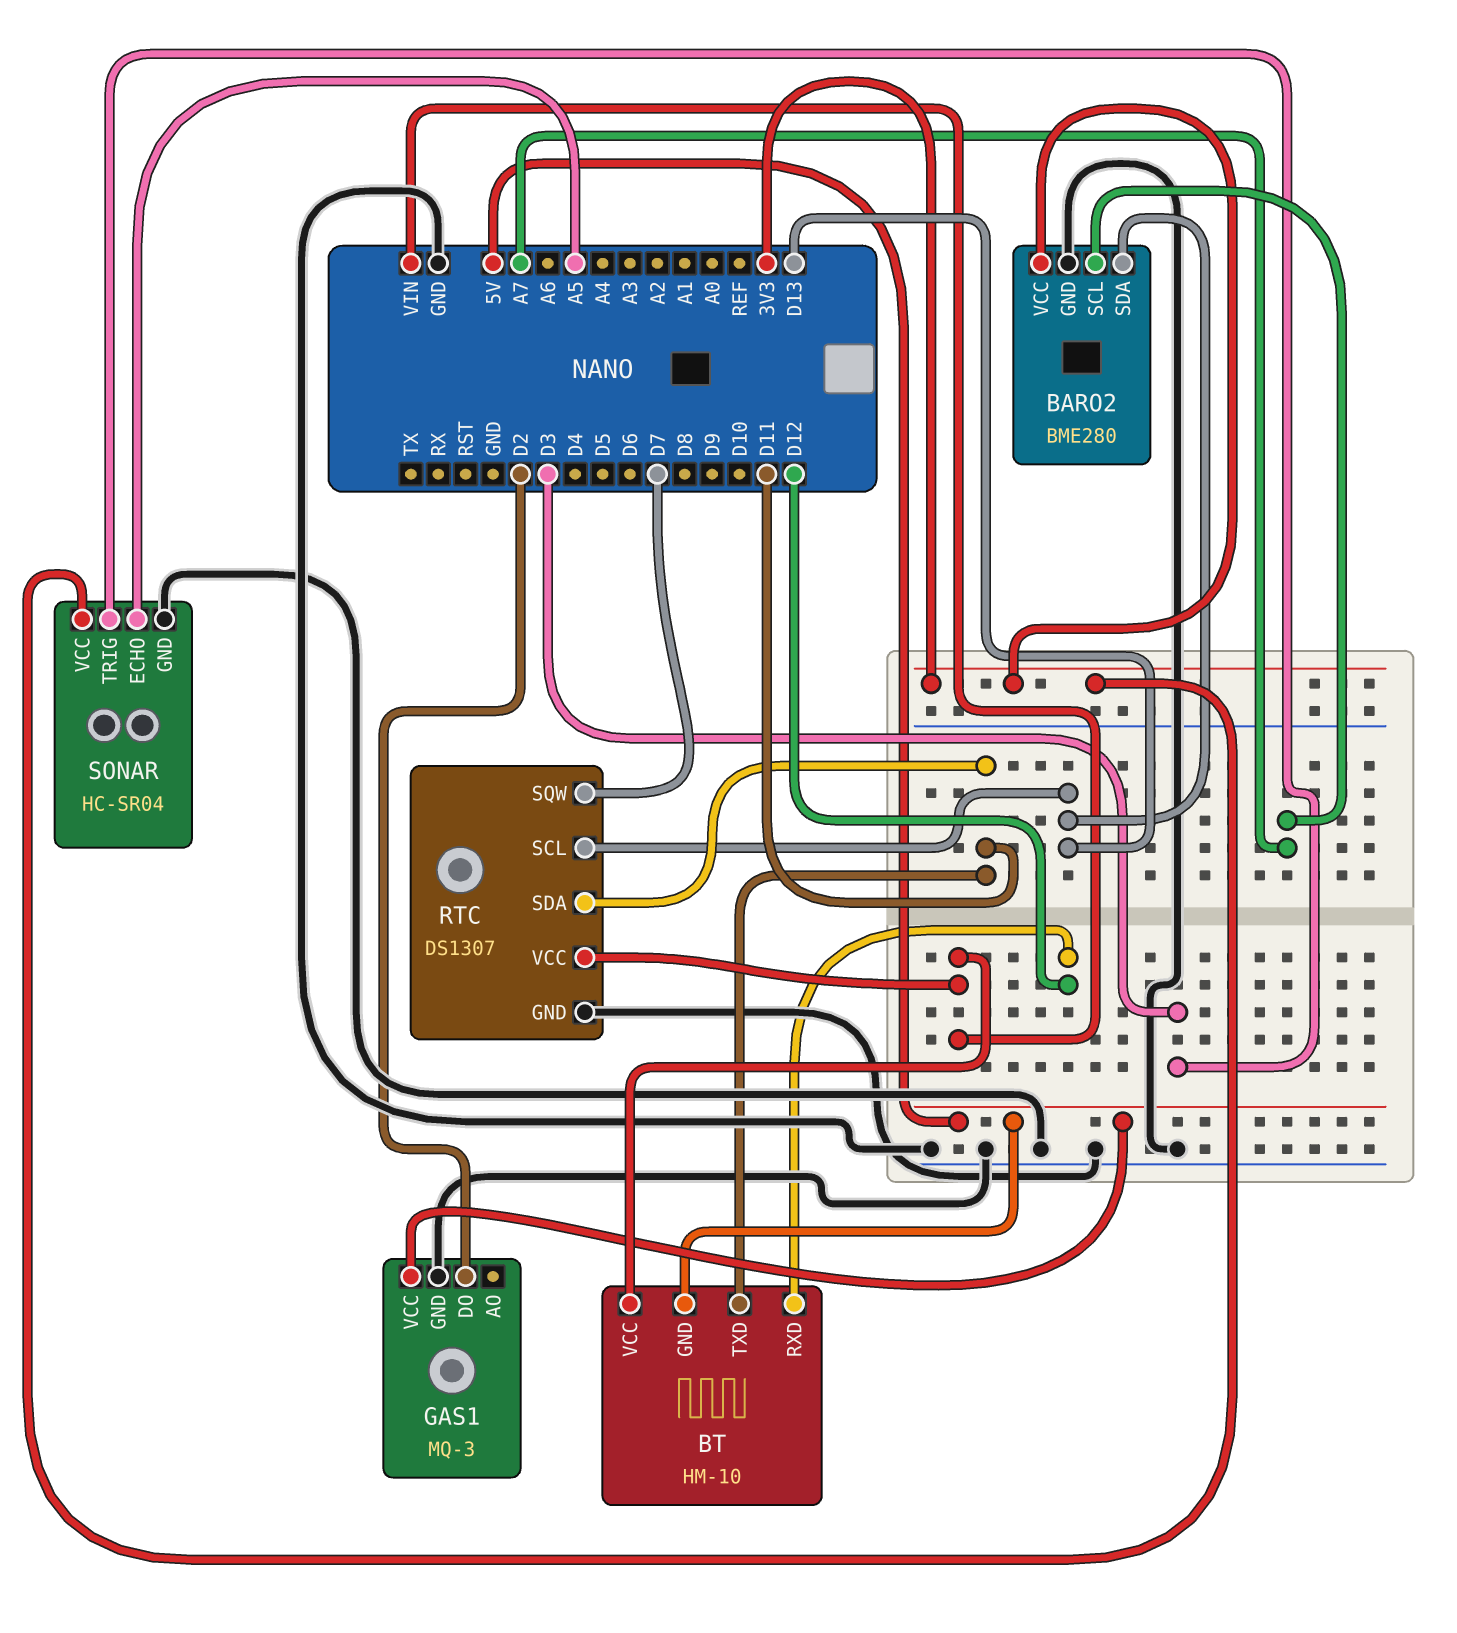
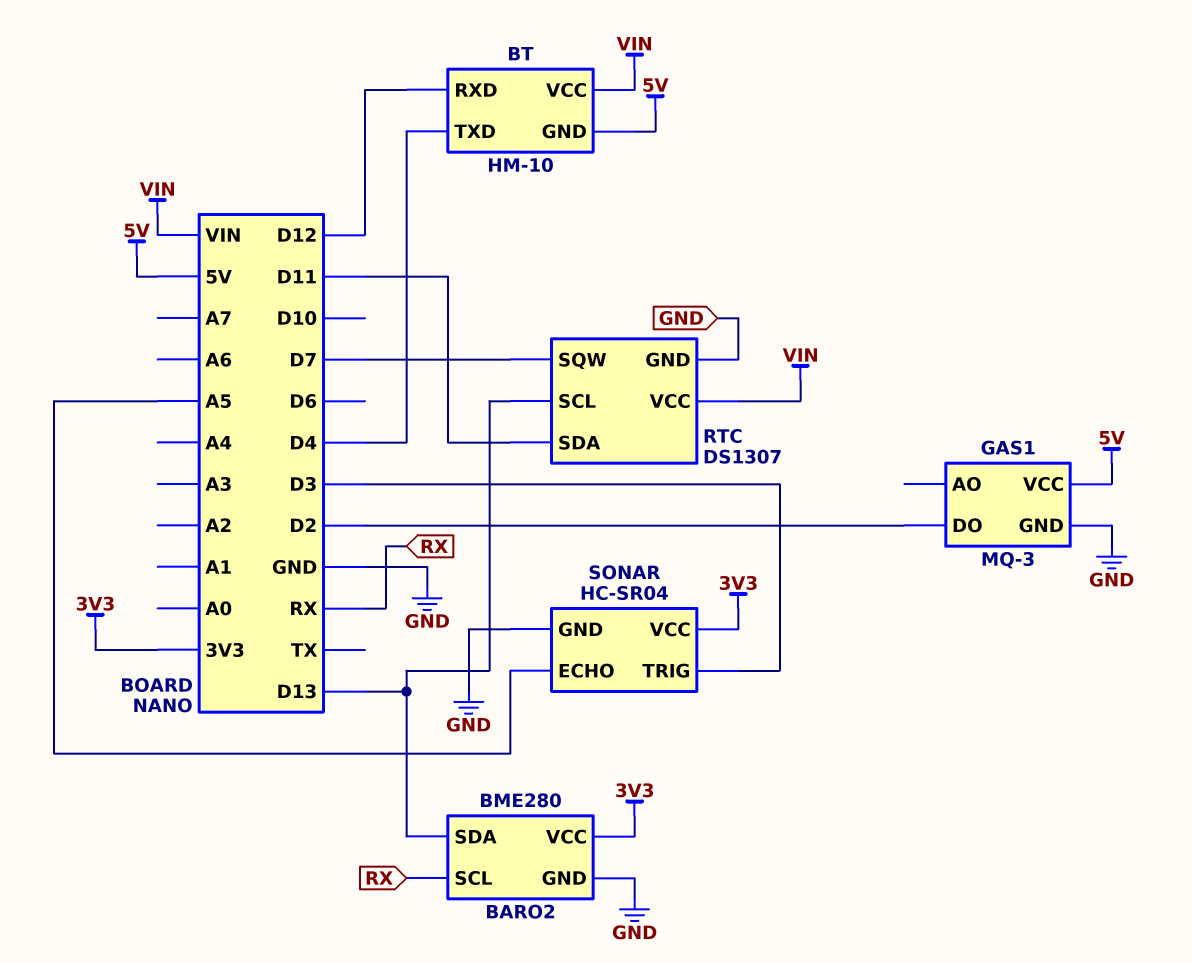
BARO2 pin SCL: A7 -> RX
BT pin TXD: D11 -> D4

